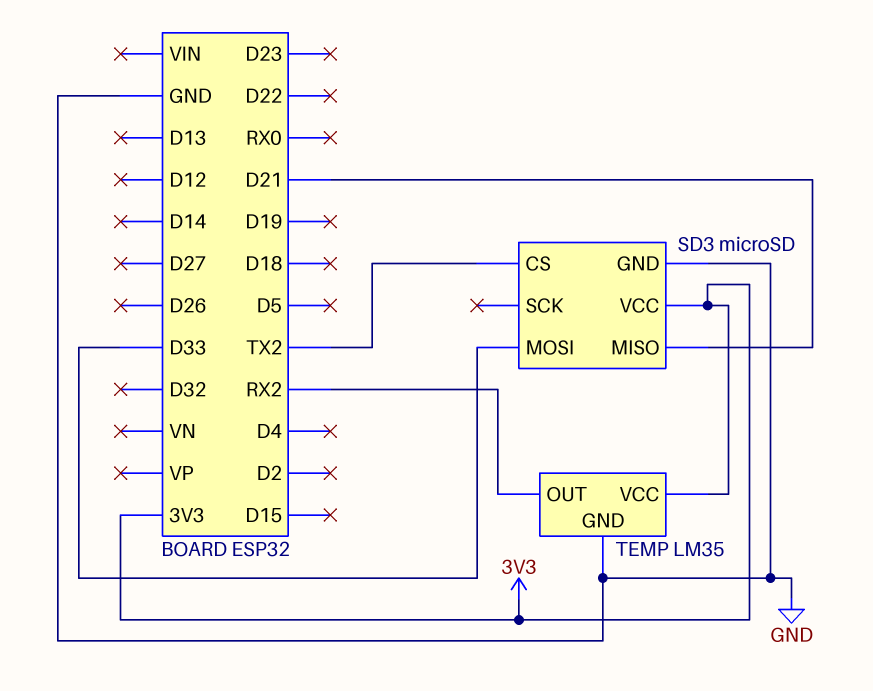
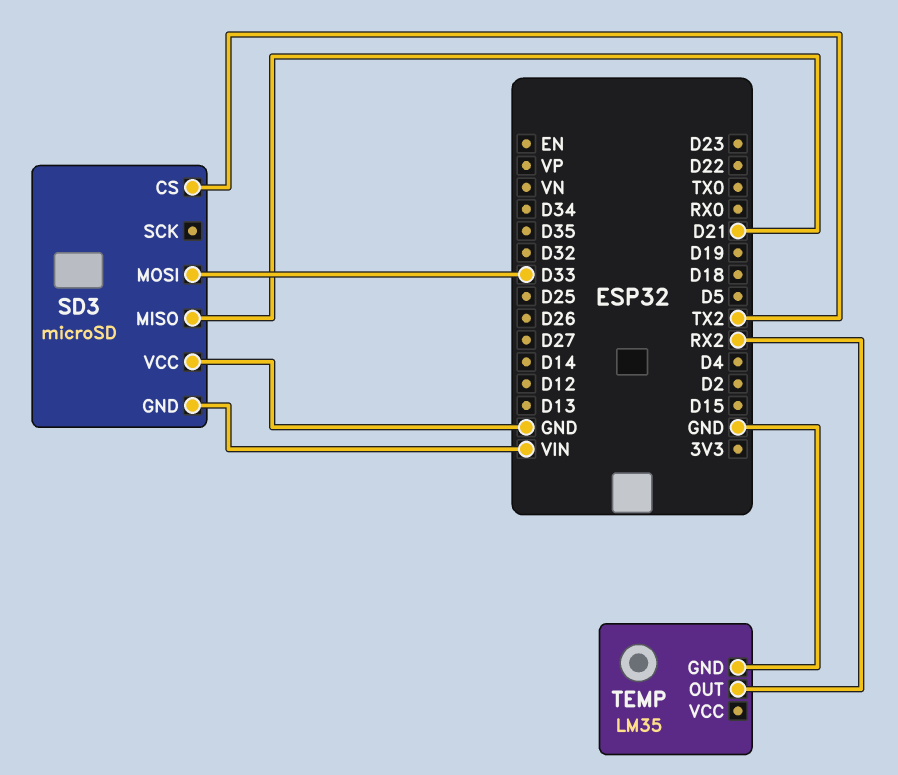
SD3 pin GND: GND -> VIN
SD3 pin VCC: 3V3 -> GND
TEMP pin VCC: 3V3 -> none

